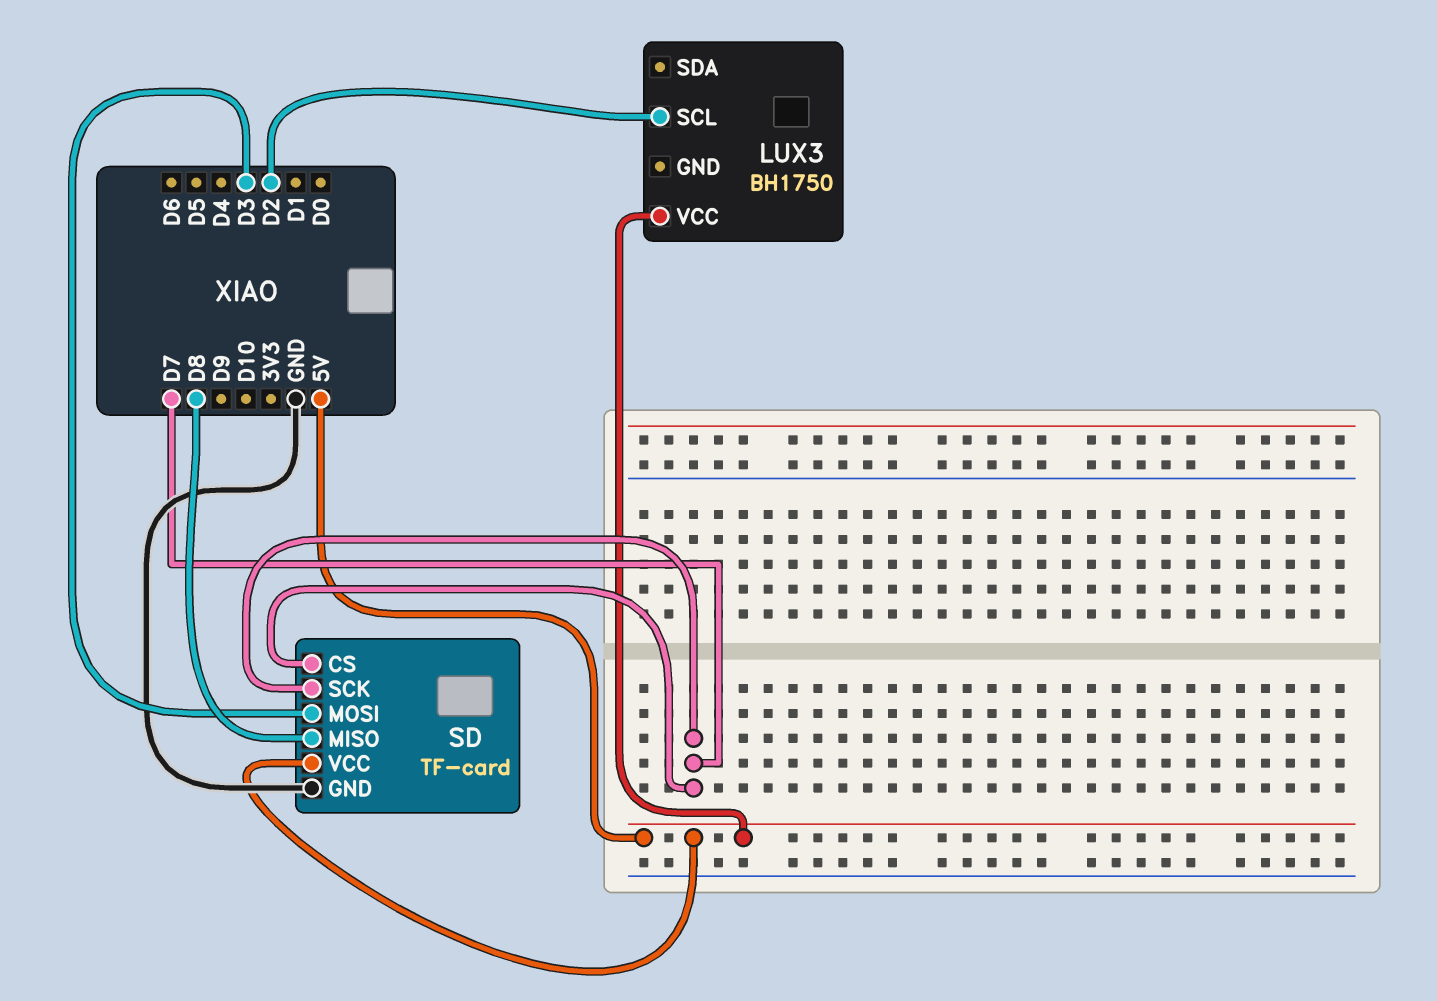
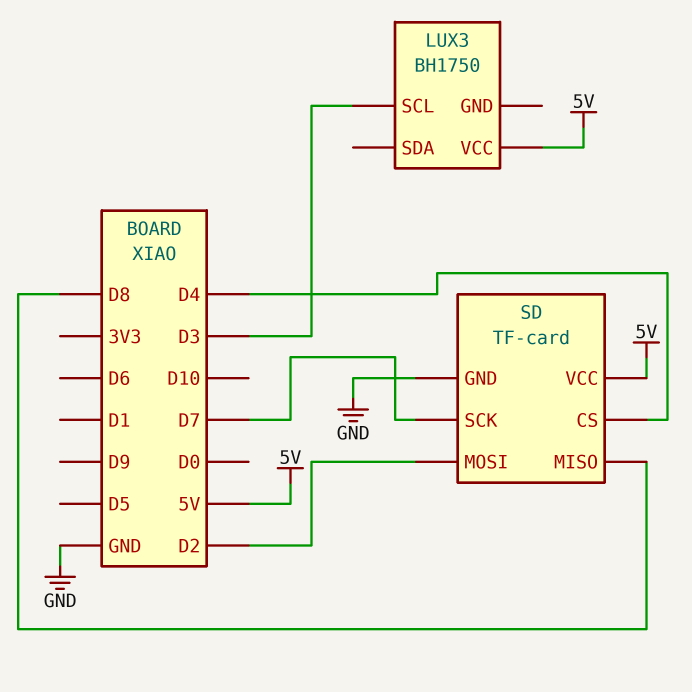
LUX3 pin SCL: D2 -> D3
SD pin CS: D7 -> D4
SD pin MOSI: D3 -> D2

